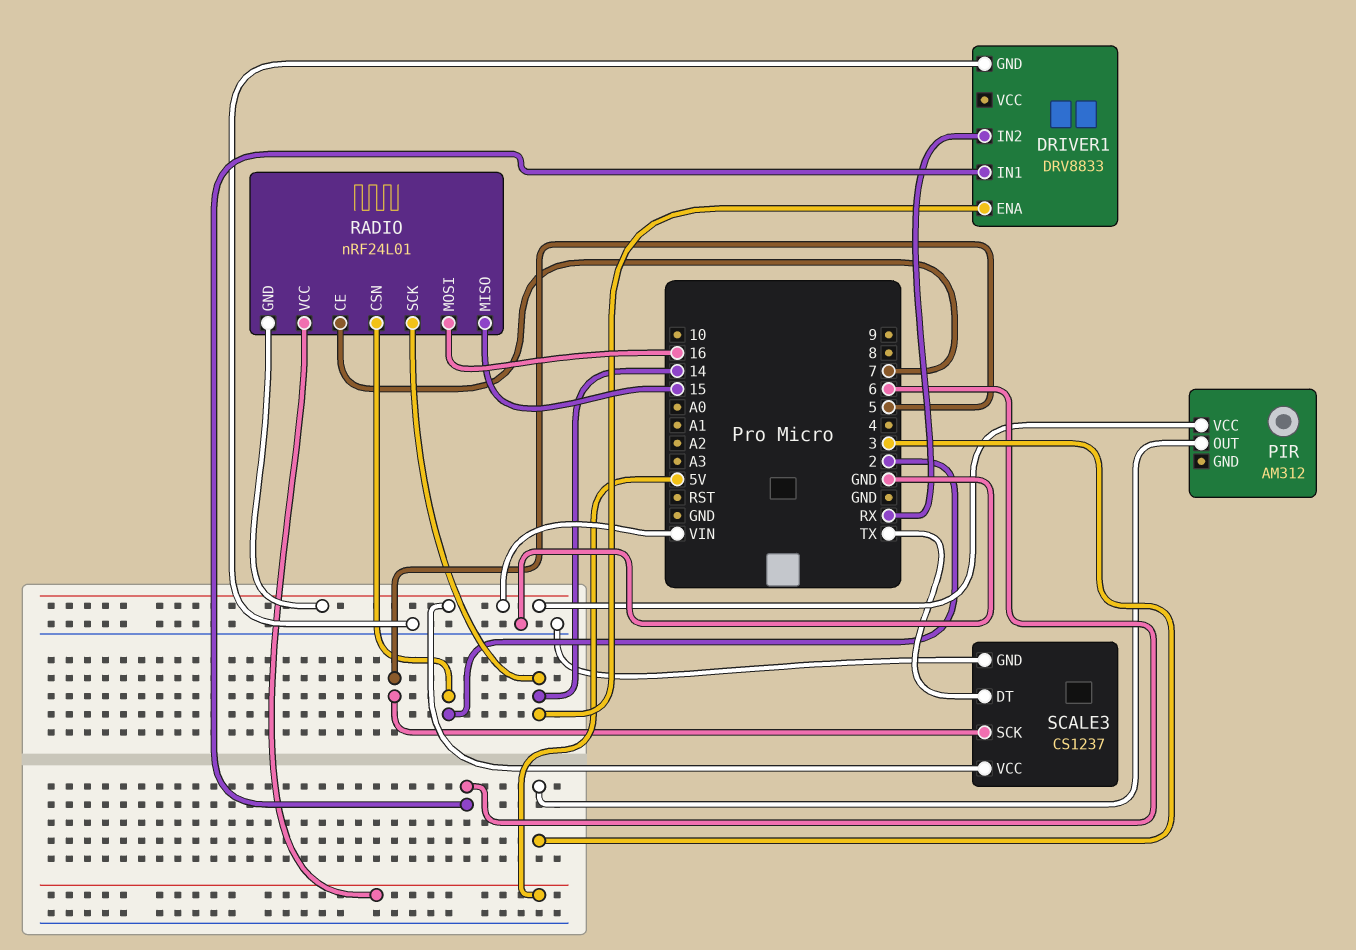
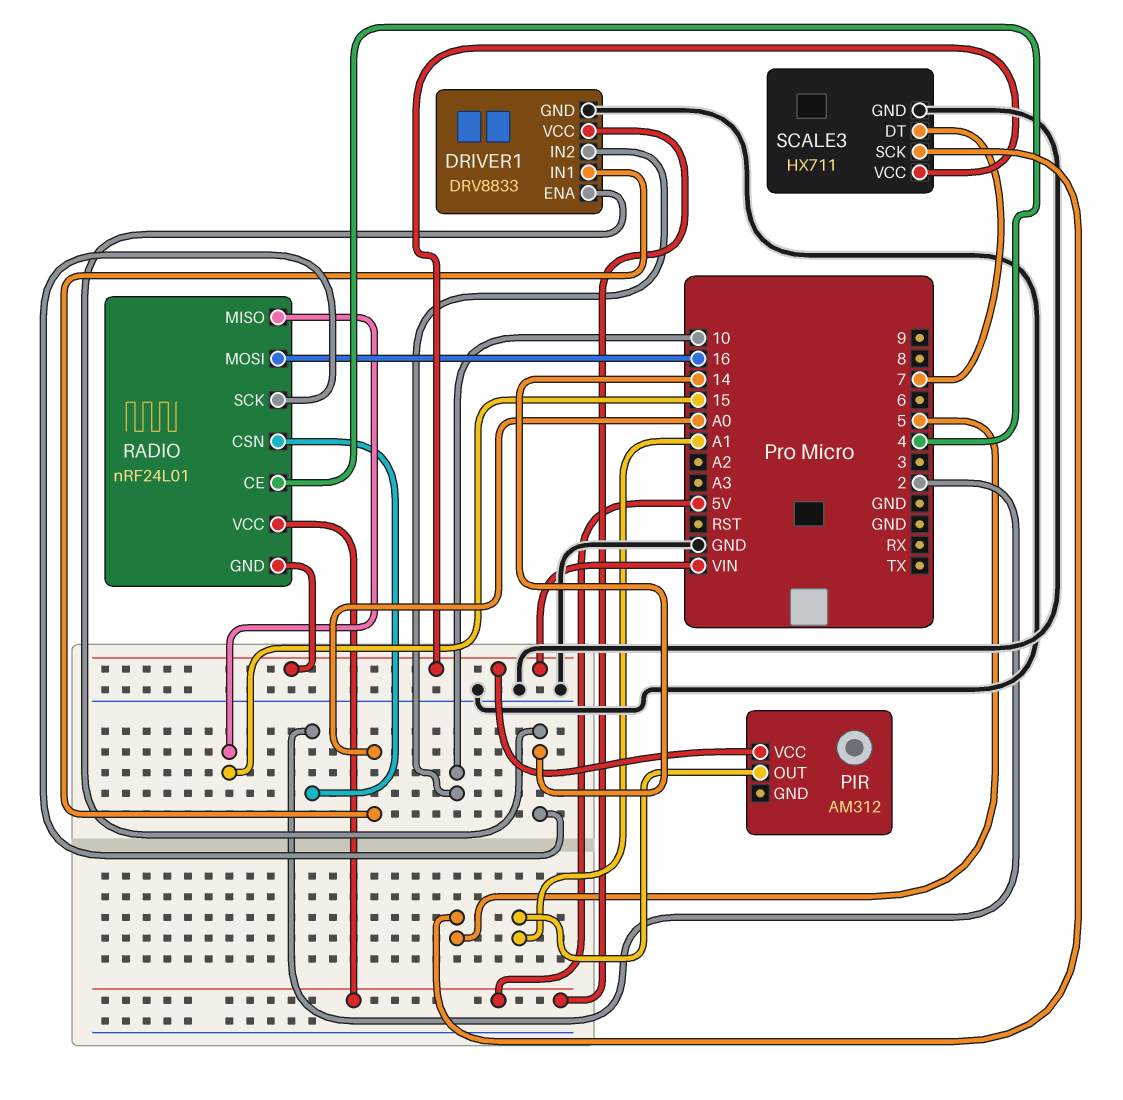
DRIVER1 pin IN1: 6 -> A0
DRIVER1 pin IN2: RX -> 10
DRIVER1 pin VCC: none -> 5V
PIR pin OUT: 3 -> A1
RADIO pin CE: 7 -> 4
SCALE3: CS1237 -> HX711
SCALE3 pin DT: TX -> 7

